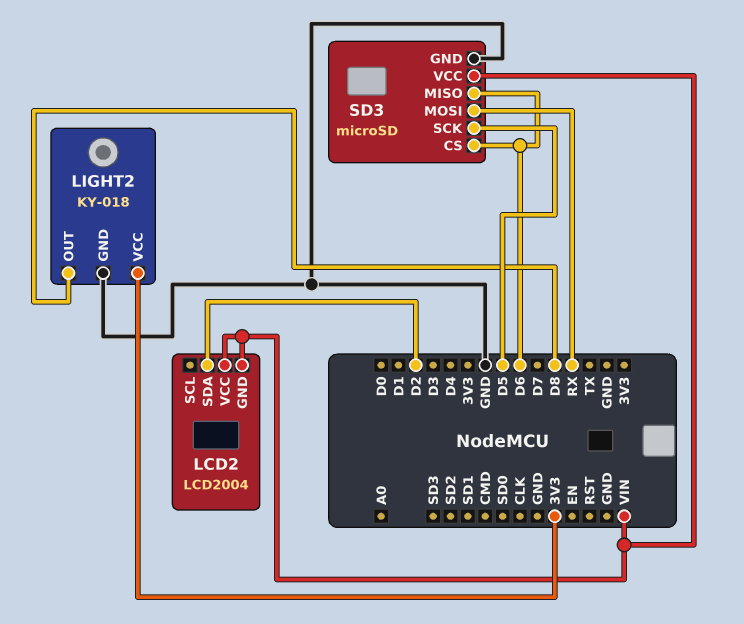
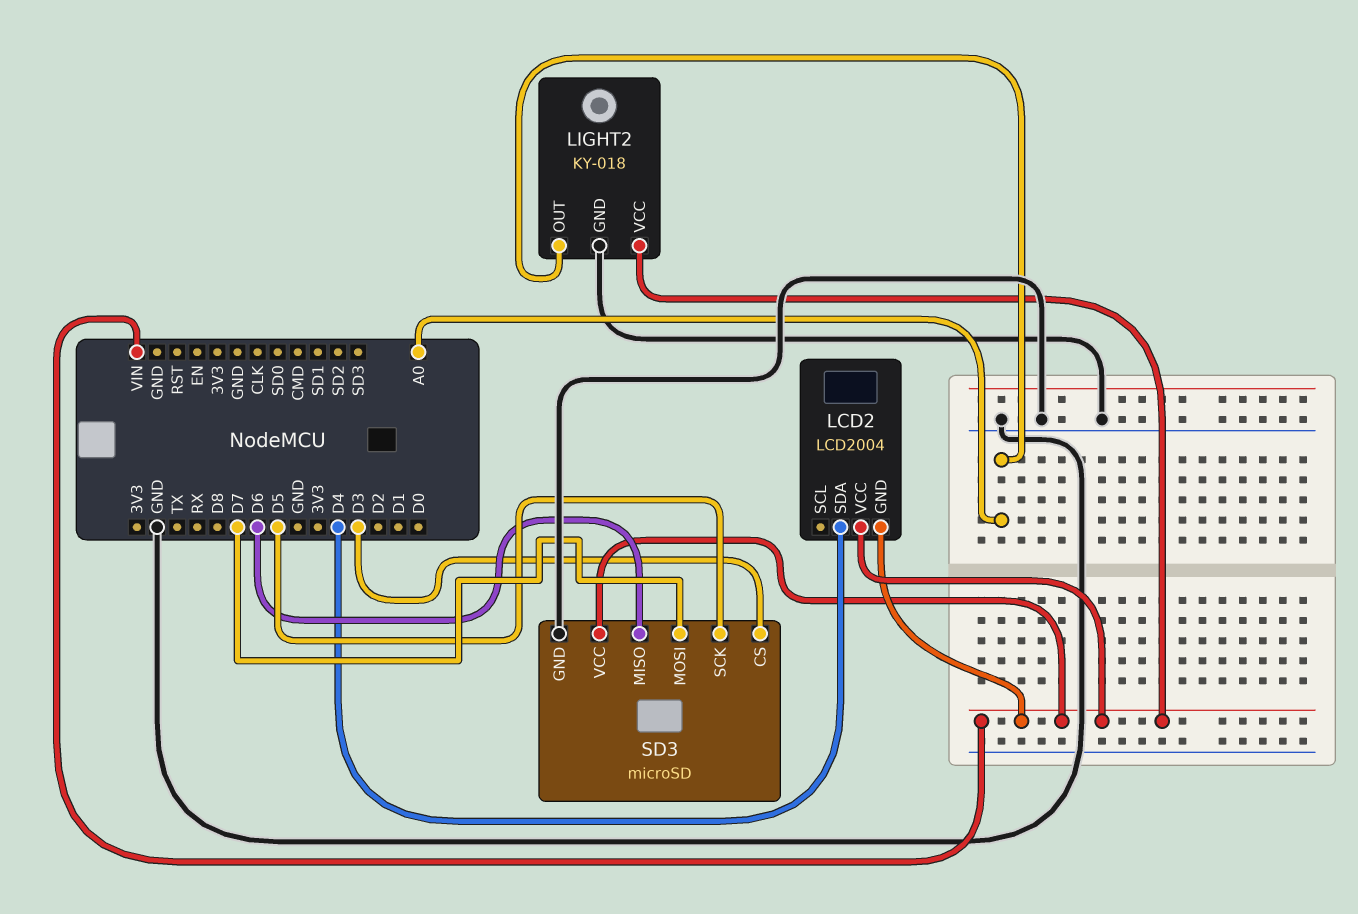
LCD2 pin SDA: D2 -> D4
LIGHT2 pin OUT: D8 -> A0
LIGHT2 pin VCC: 3V3 -> VIN
SD3 pin CS: D6 -> D3
SD3 pin MOSI: RX -> D7

